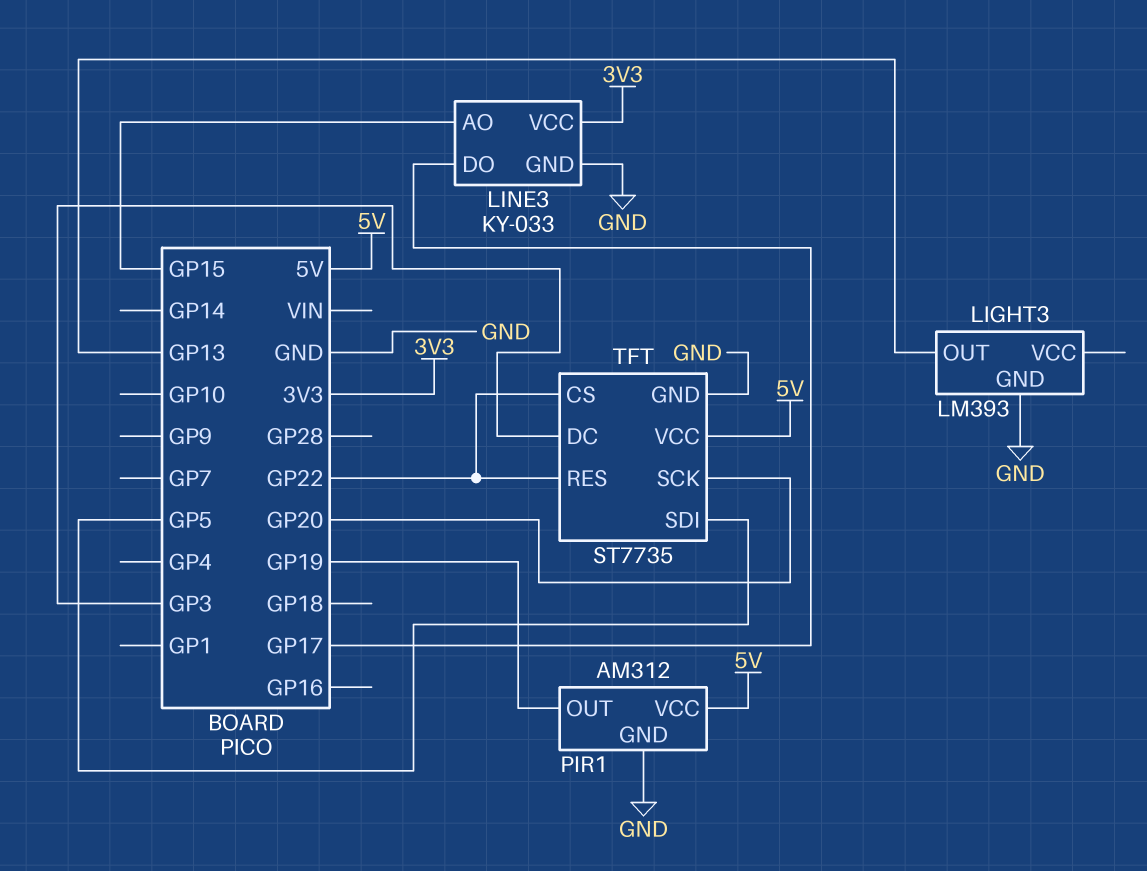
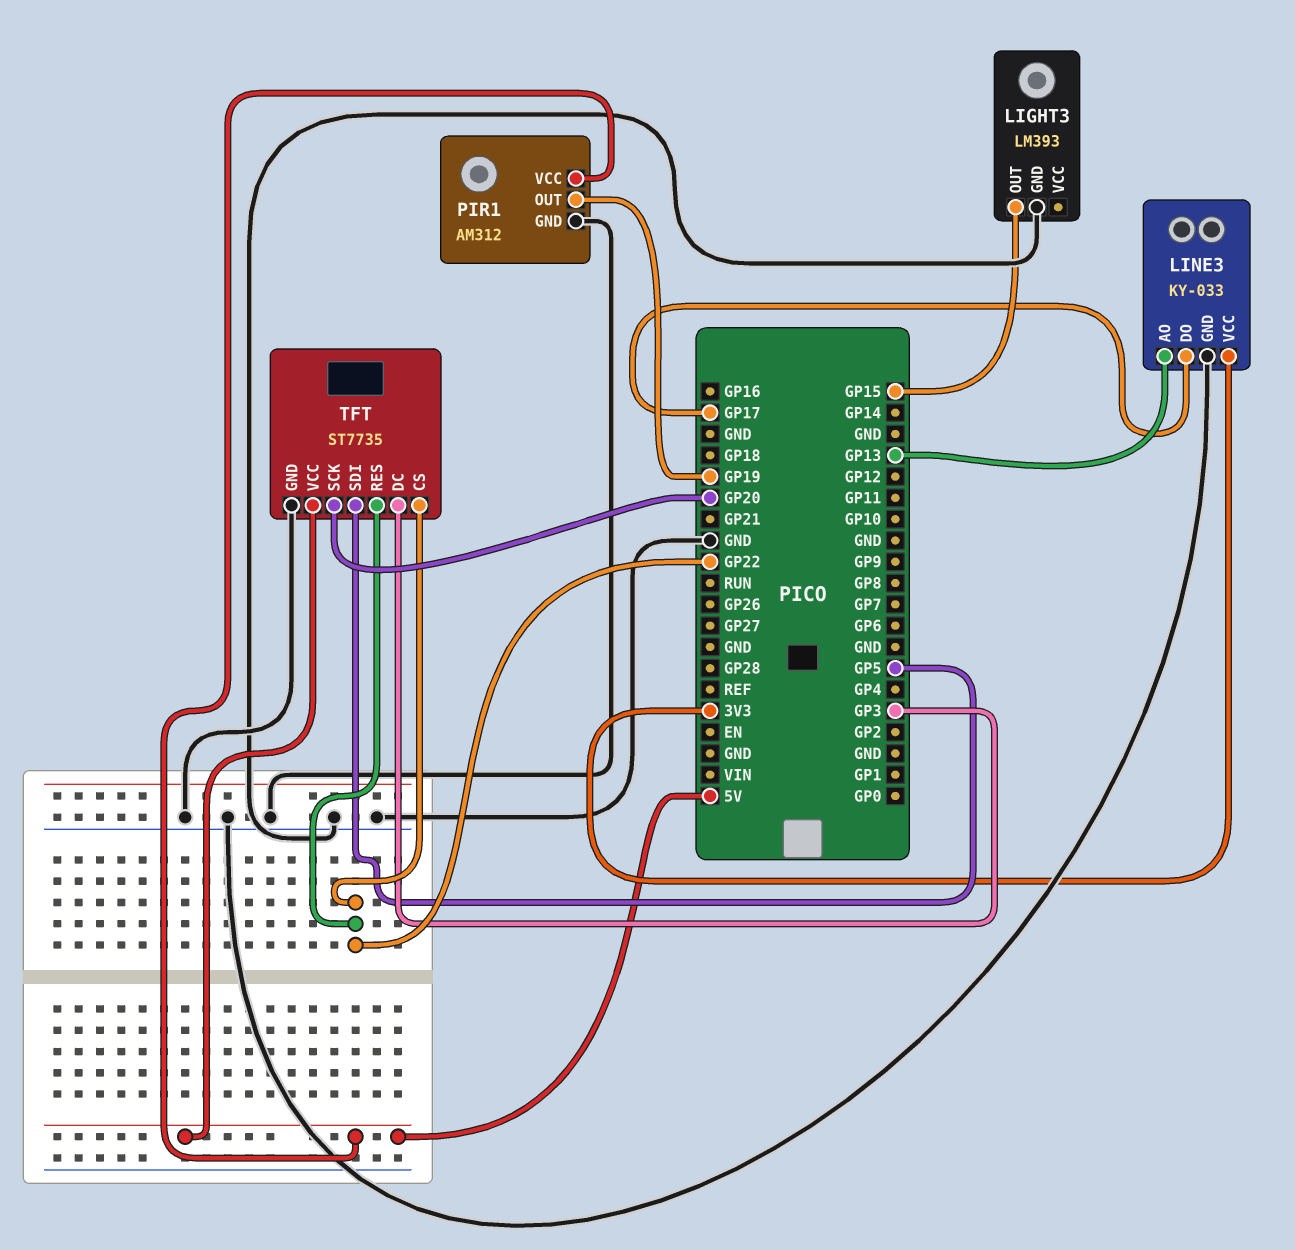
LIGHT3 pin OUT: GP13 -> GP15
LINE3 pin AO: GP15 -> GP13

